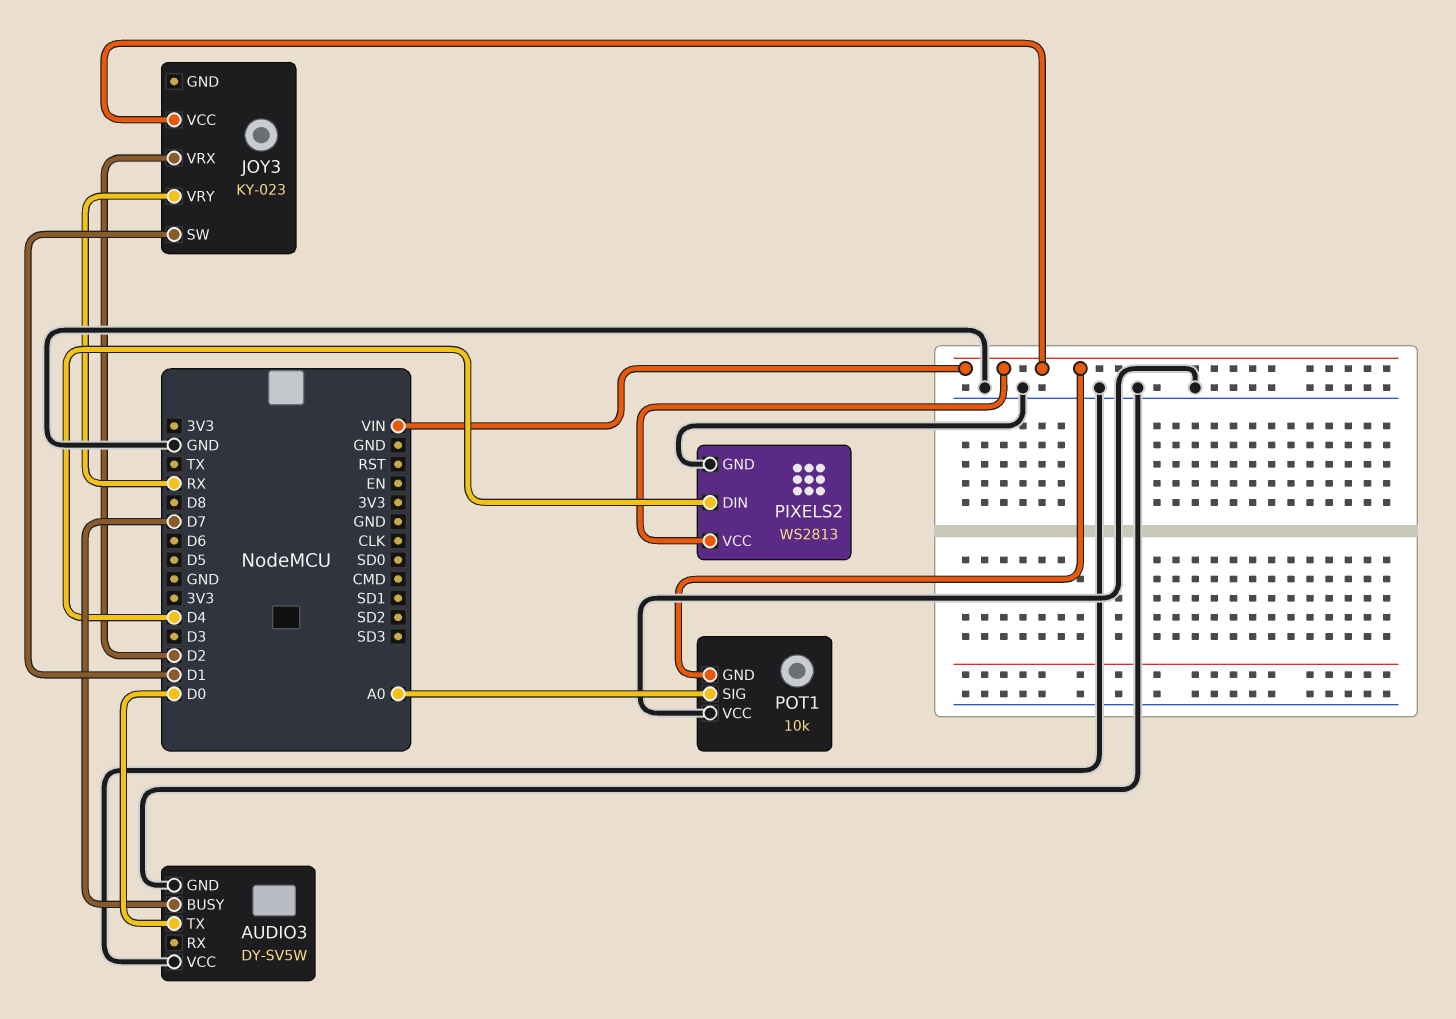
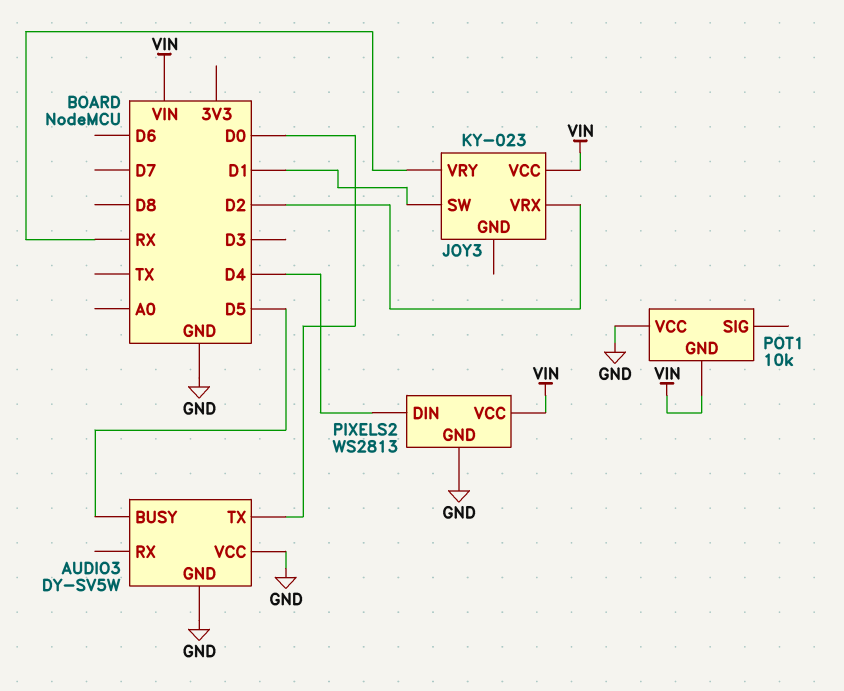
AUDIO3 pin BUSY: D7 -> D5
POT1 pin SIG: A0 -> none

